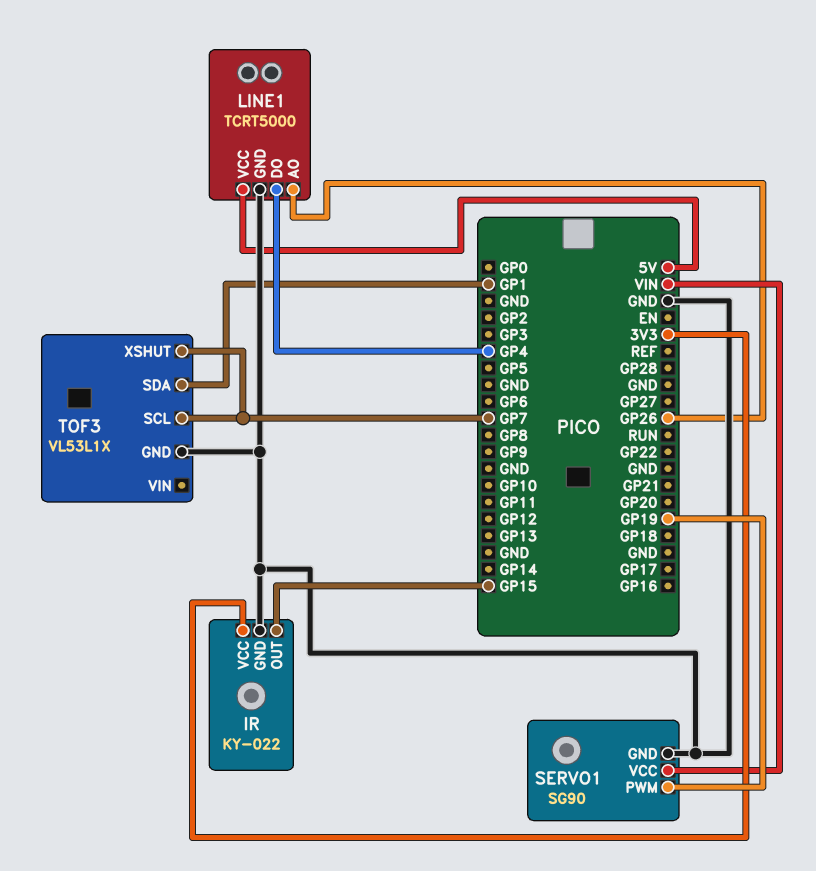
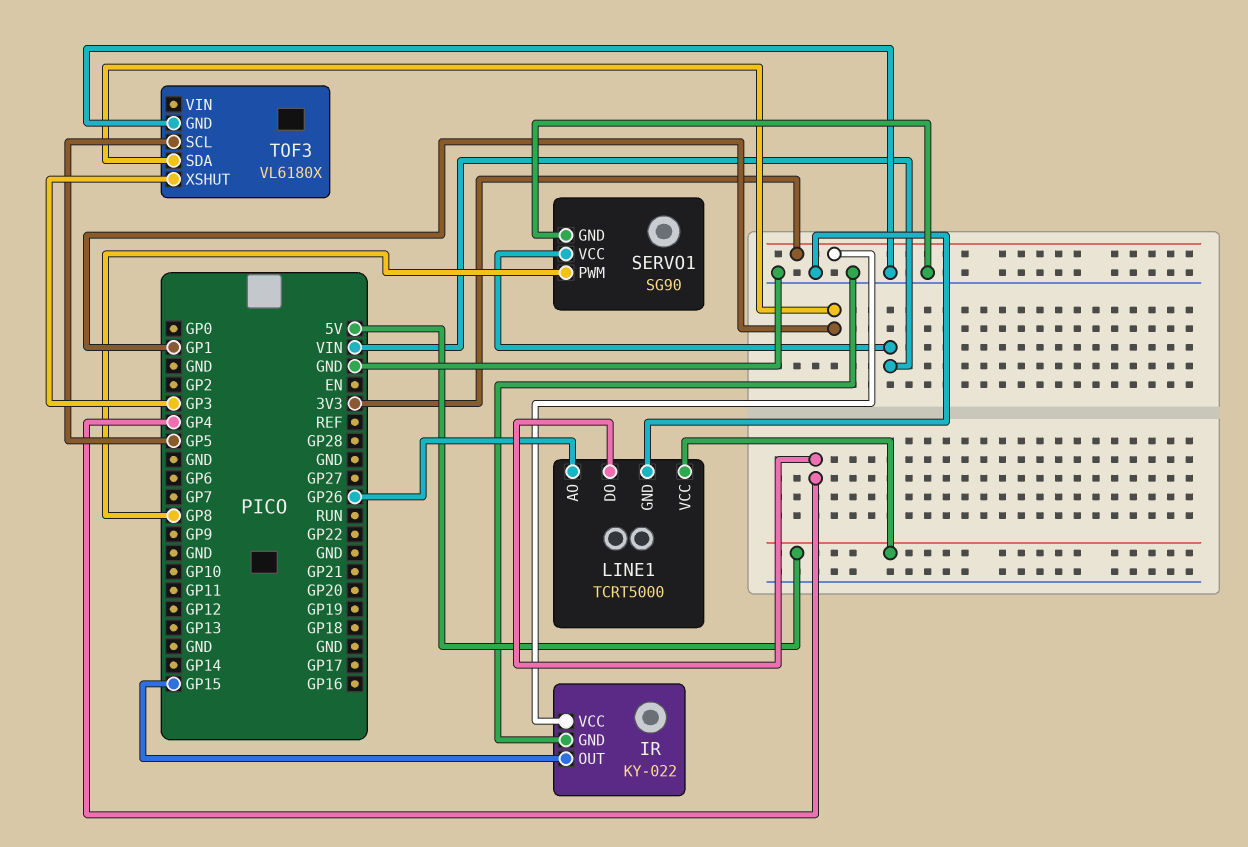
SERVO1 pin PWM: GP19 -> GP8
TOF3: VL53L1X -> VL6180X
TOF3 pin SCL: GP7 -> GP5
TOF3 pin XSHUT: GP7 -> GP3

